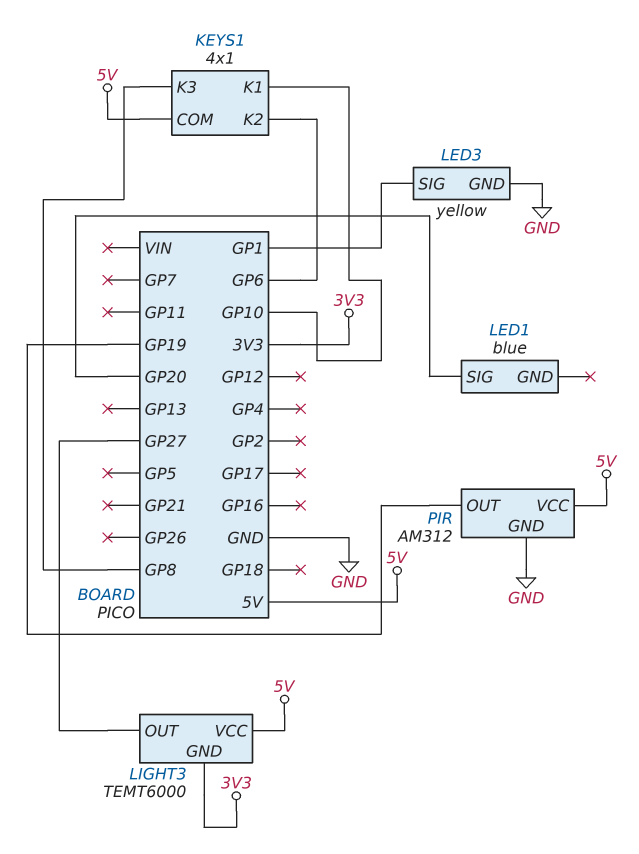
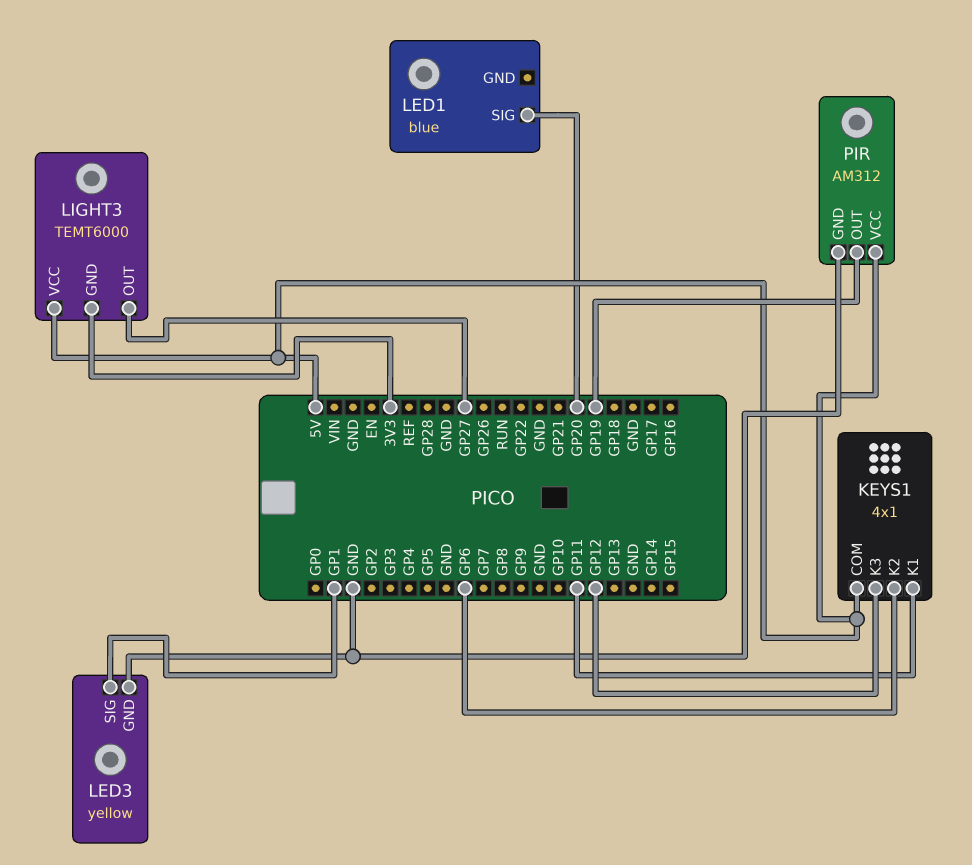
KEYS1 pin K1: GP10 -> GP11
KEYS1 pin K3: GP8 -> GP12

